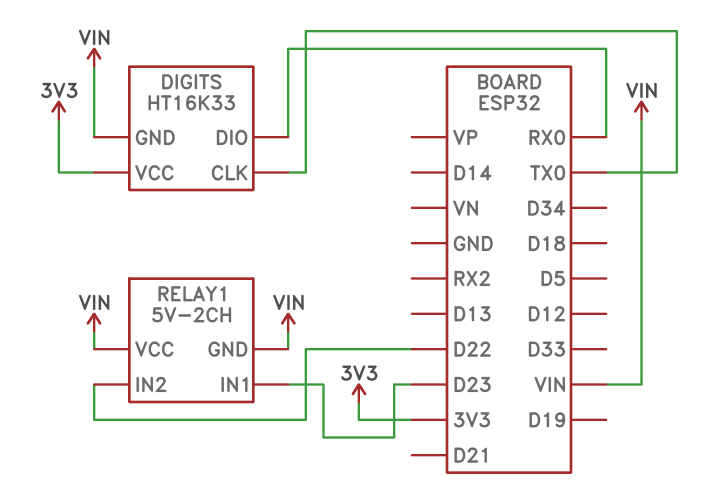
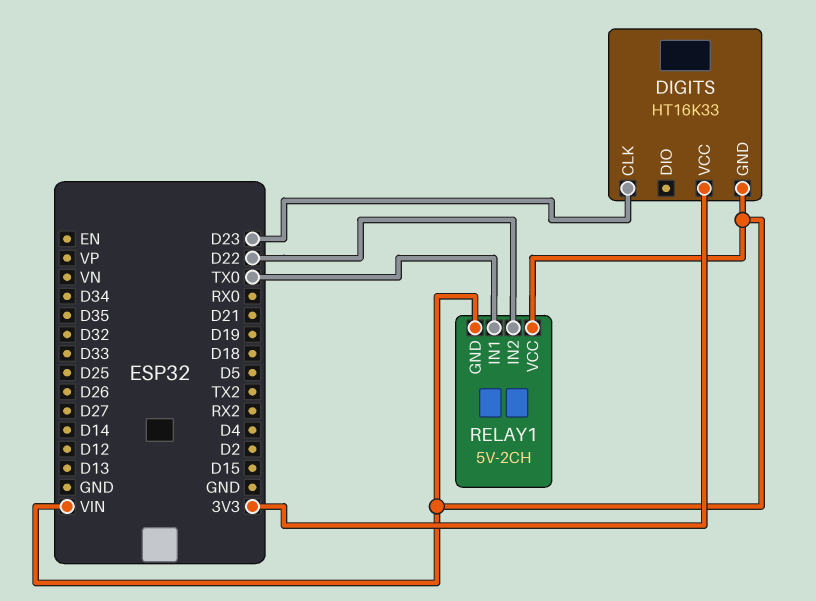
DIGITS pin CLK: TX0 -> D23
DIGITS pin DIO: RX0 -> none
RELAY1 pin IN1: D23 -> TX0

